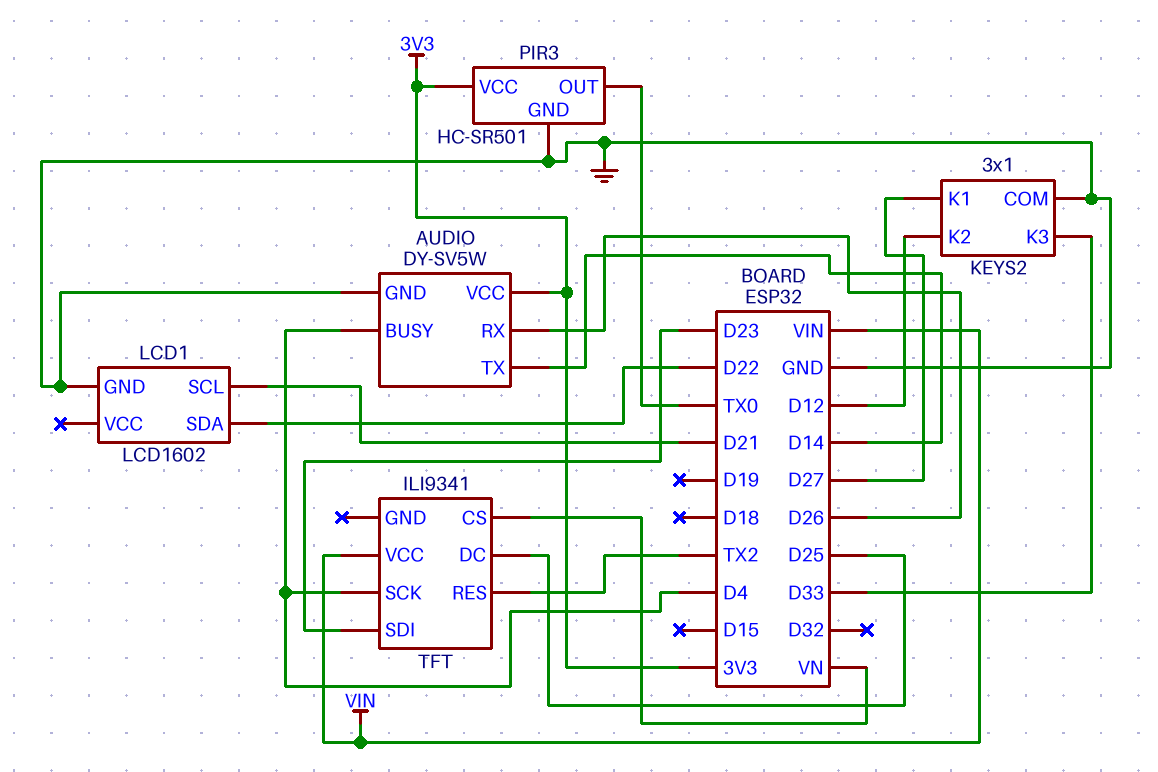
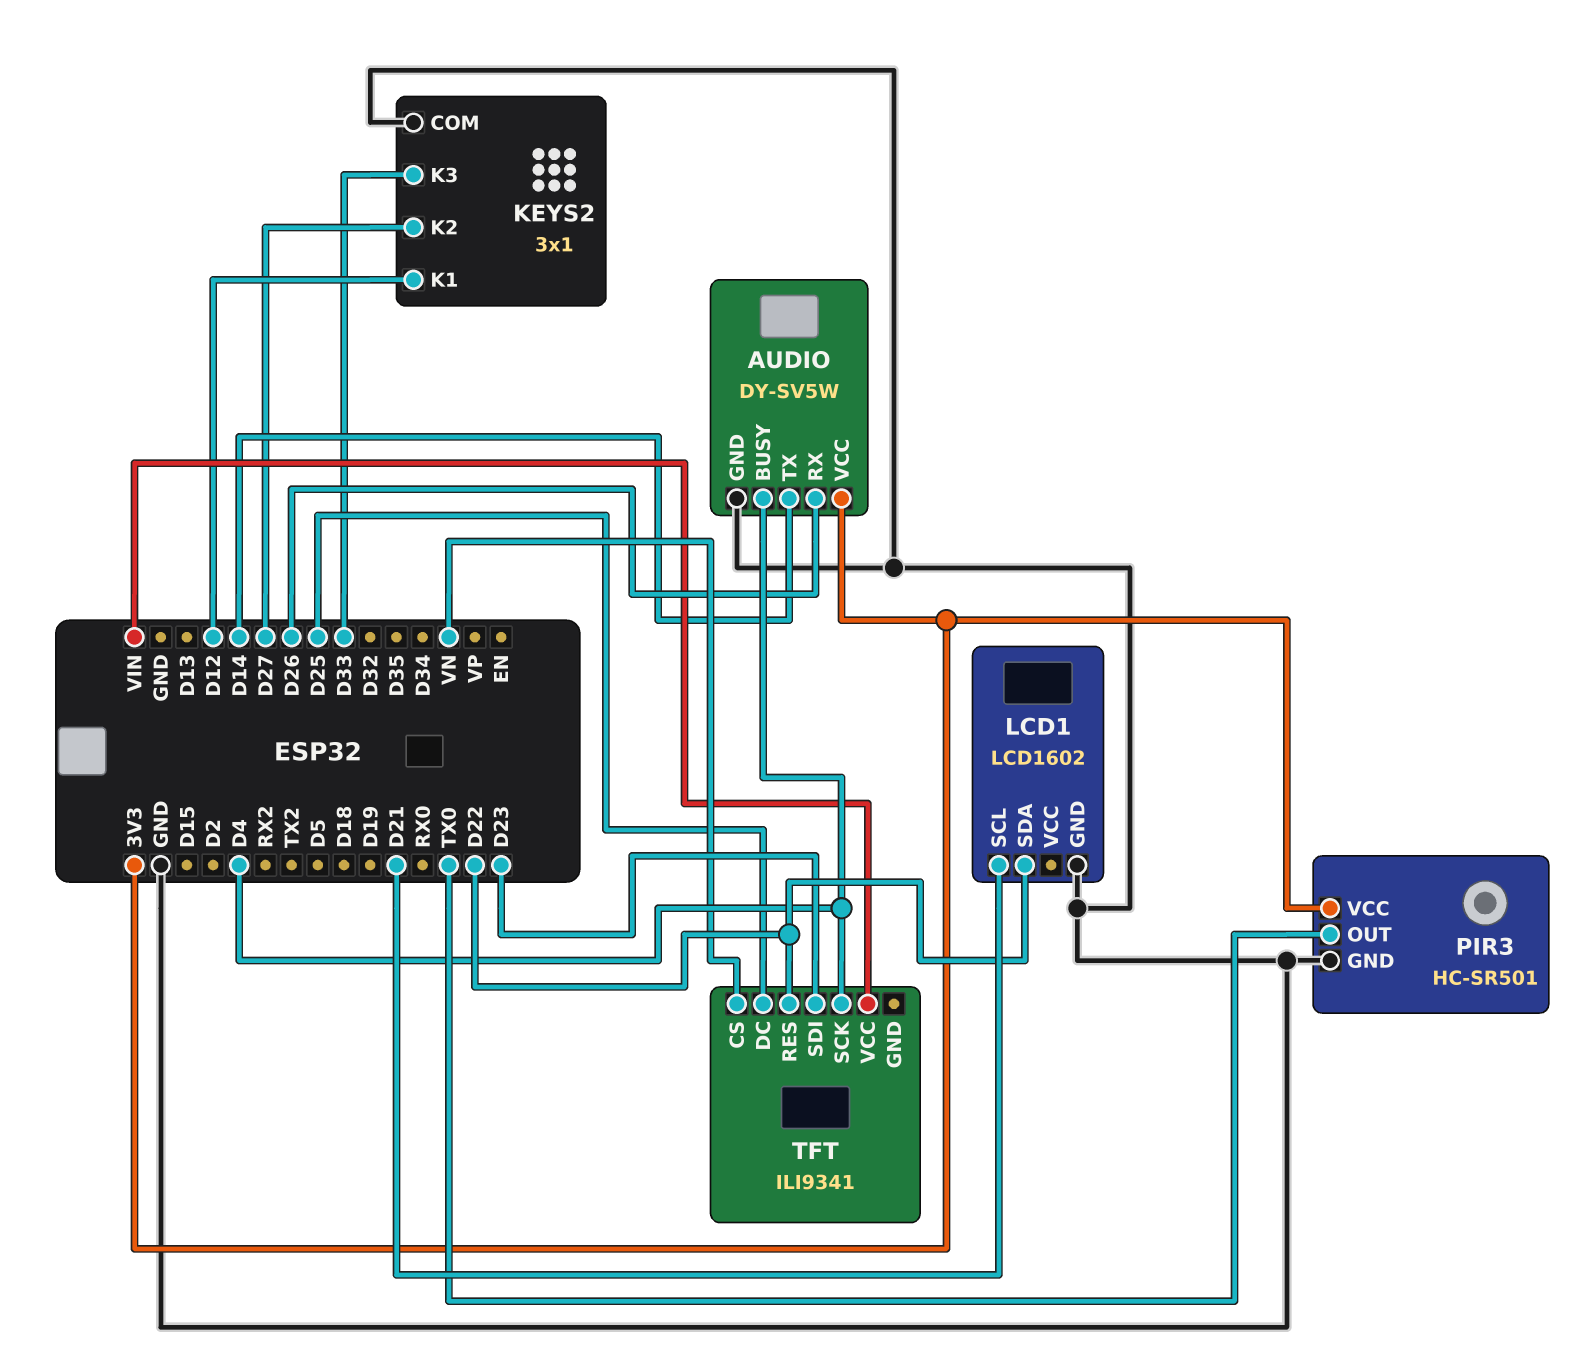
KEYS2 pin K1: D27 -> D12
KEYS2 pin K2: D12 -> D27
TFT pin RES: TX2 -> D22

